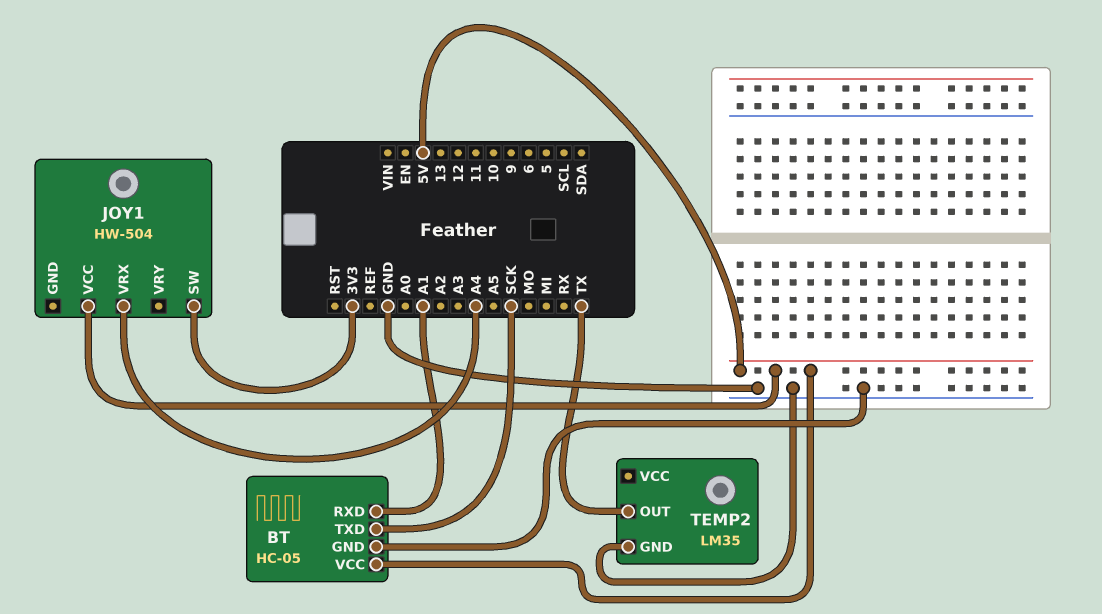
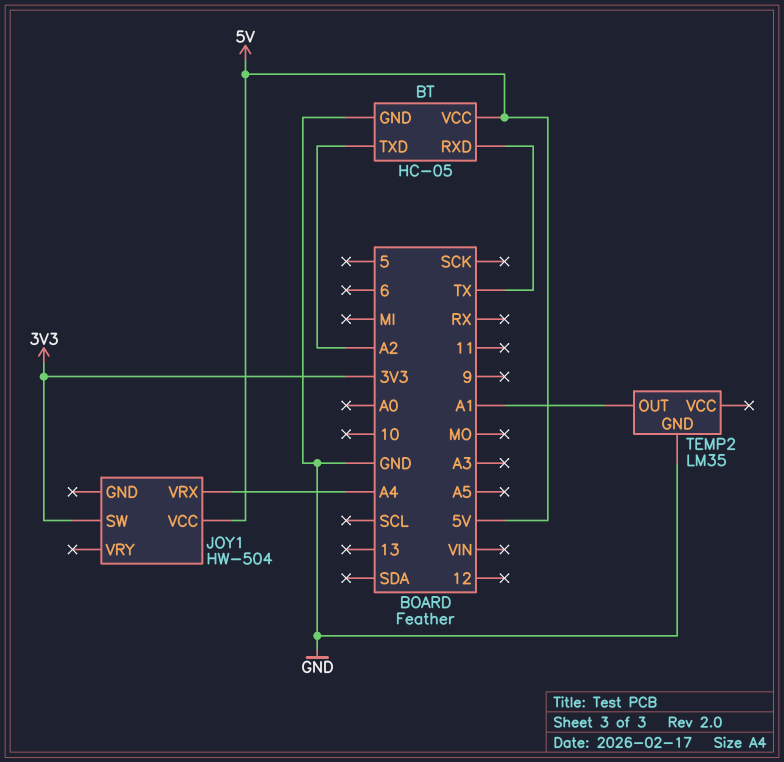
BT pin RXD: A1 -> TX
BT pin TXD: SCK -> A2
TEMP2 pin OUT: TX -> A1

